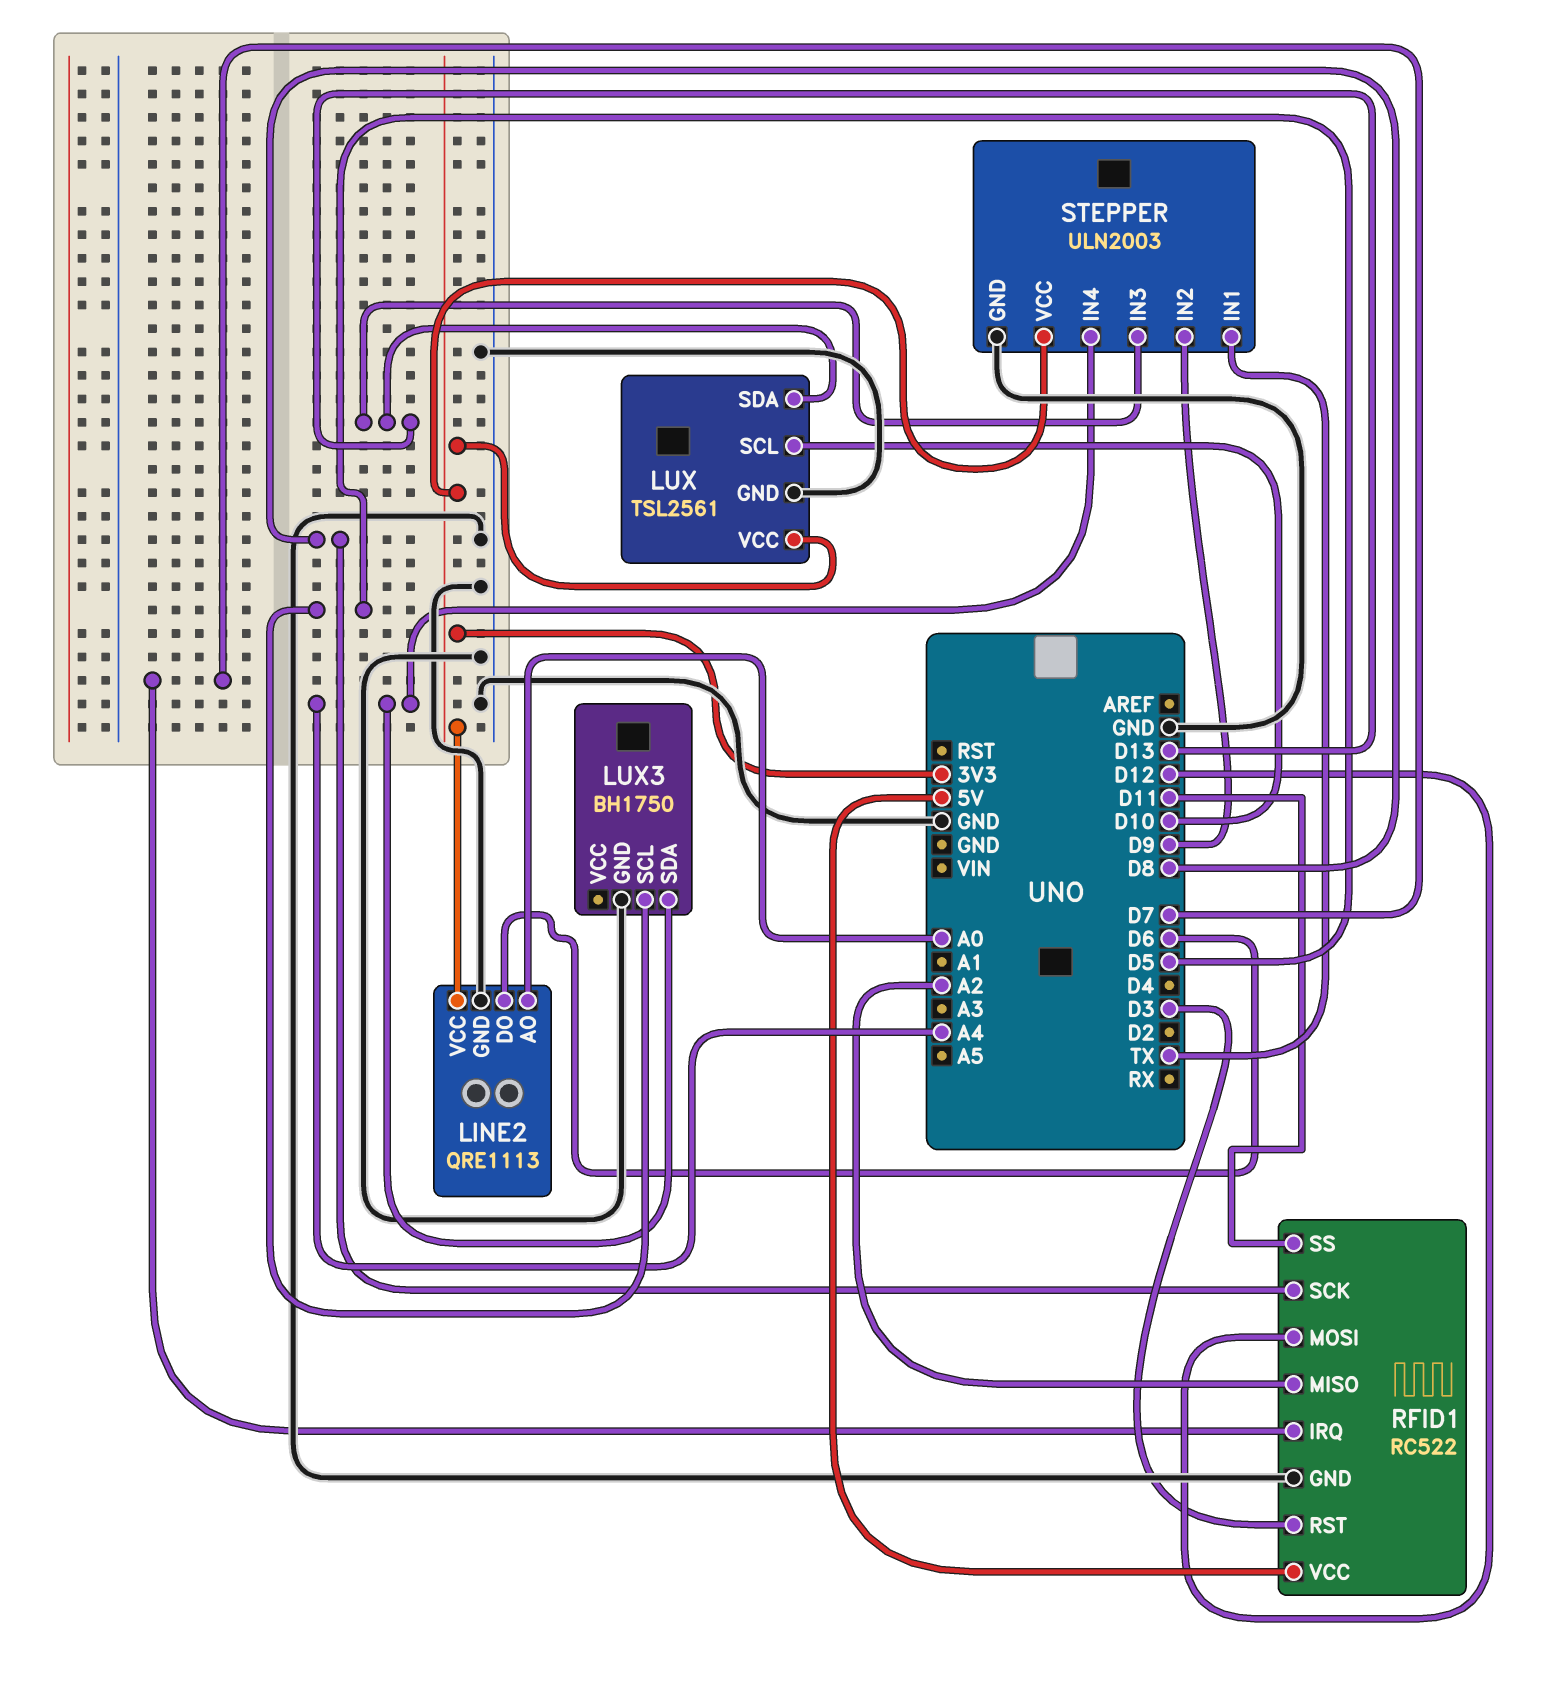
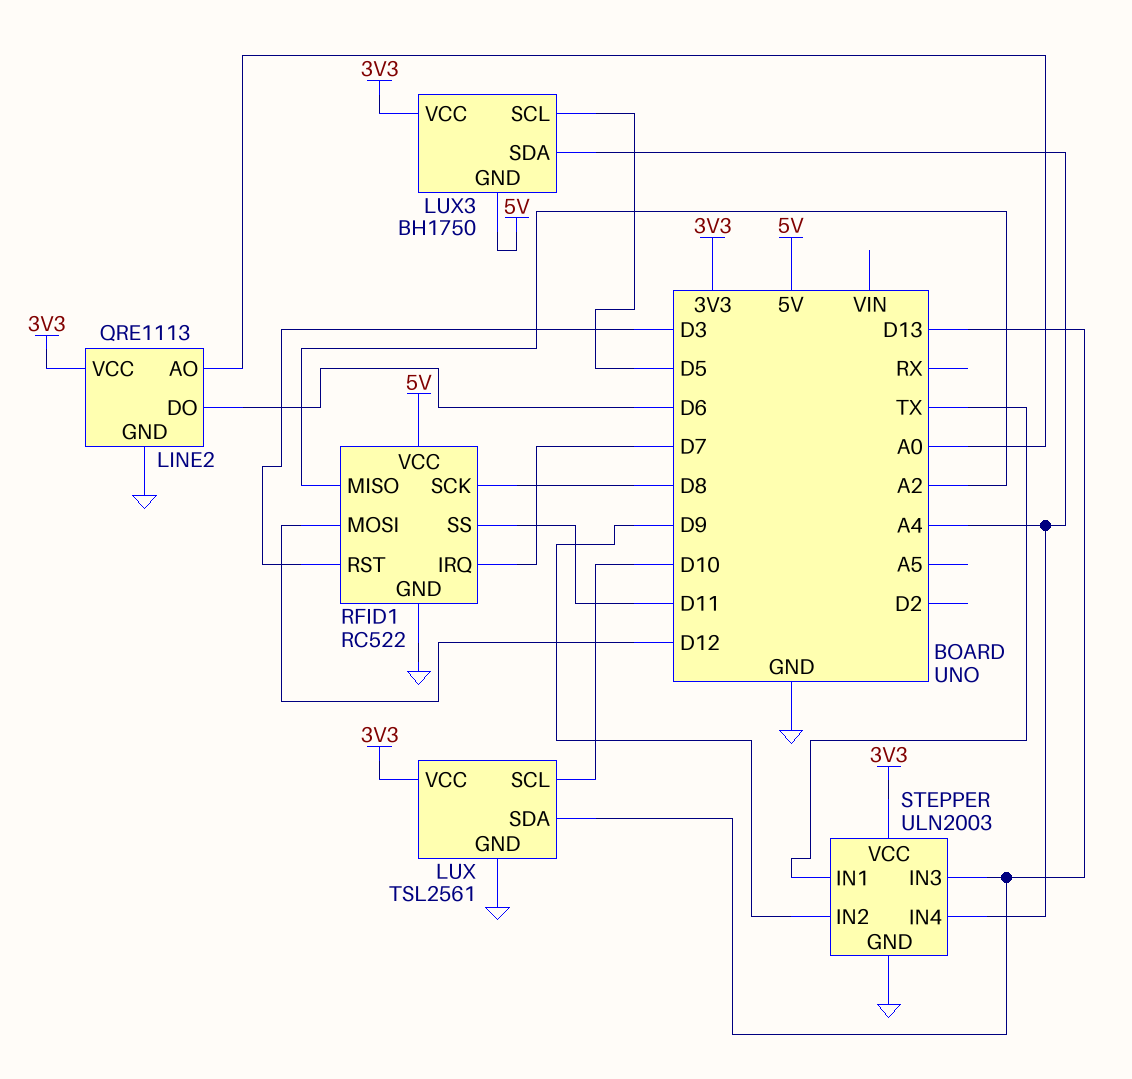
LUX3 pin GND: GND -> 5V
LUX3 pin VCC: none -> 3V3

